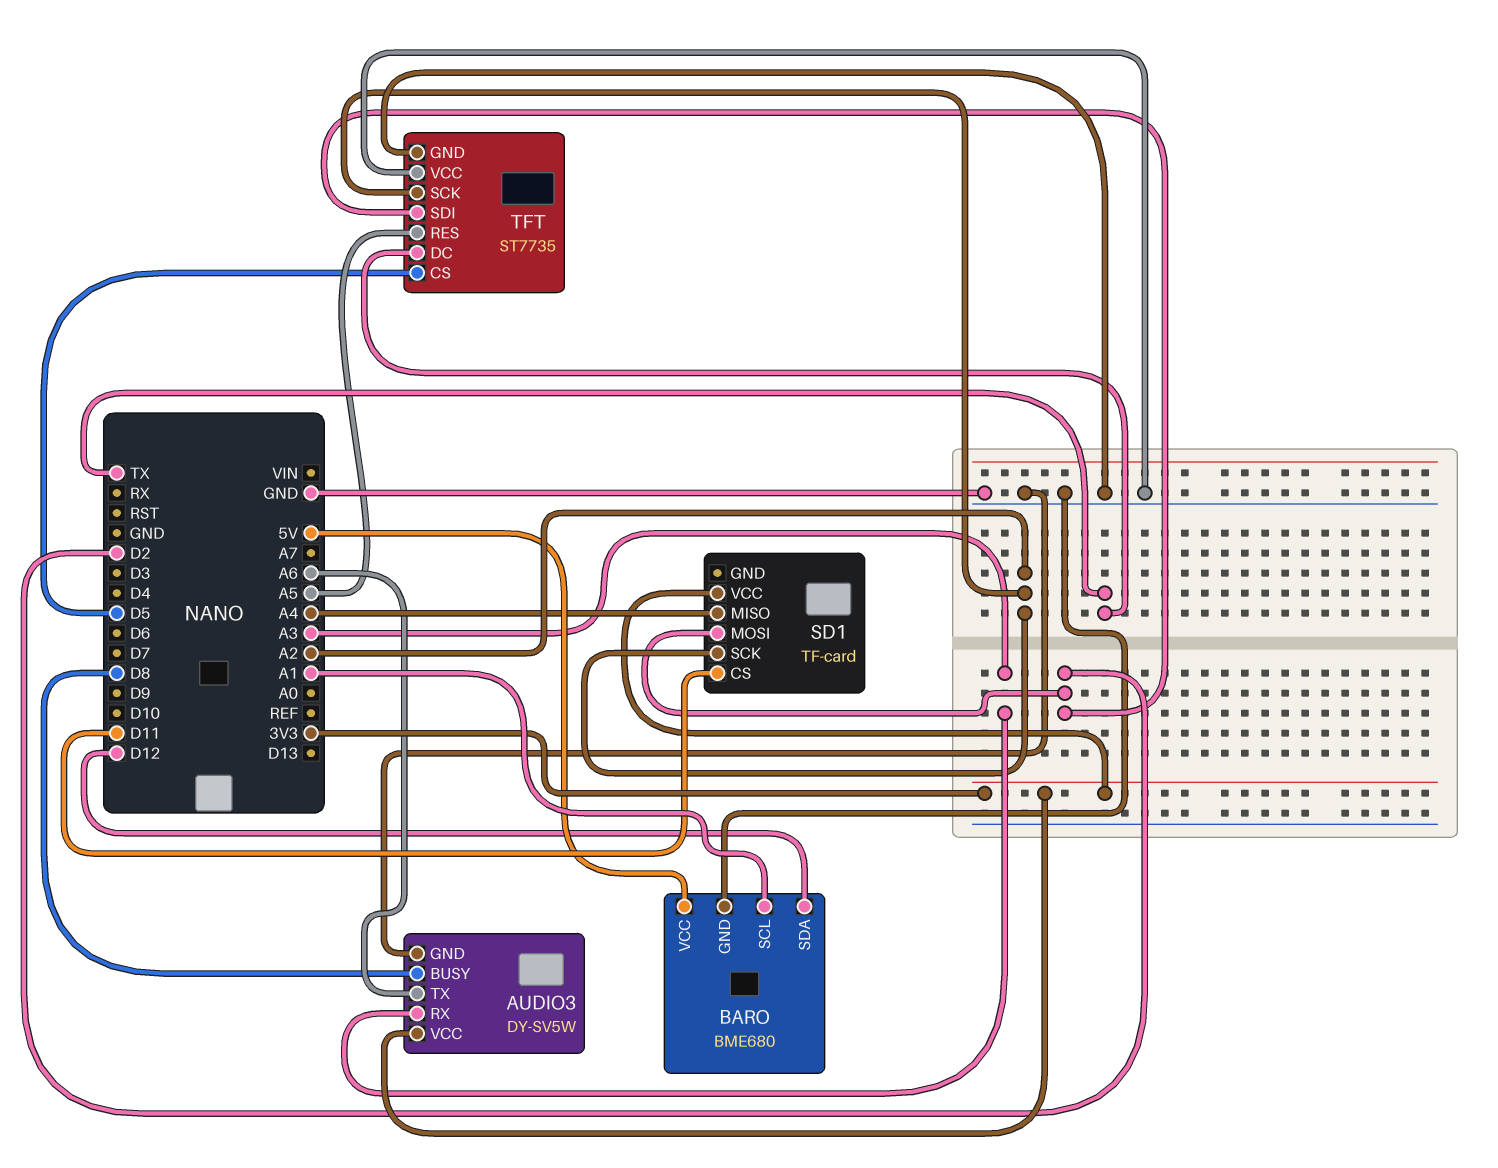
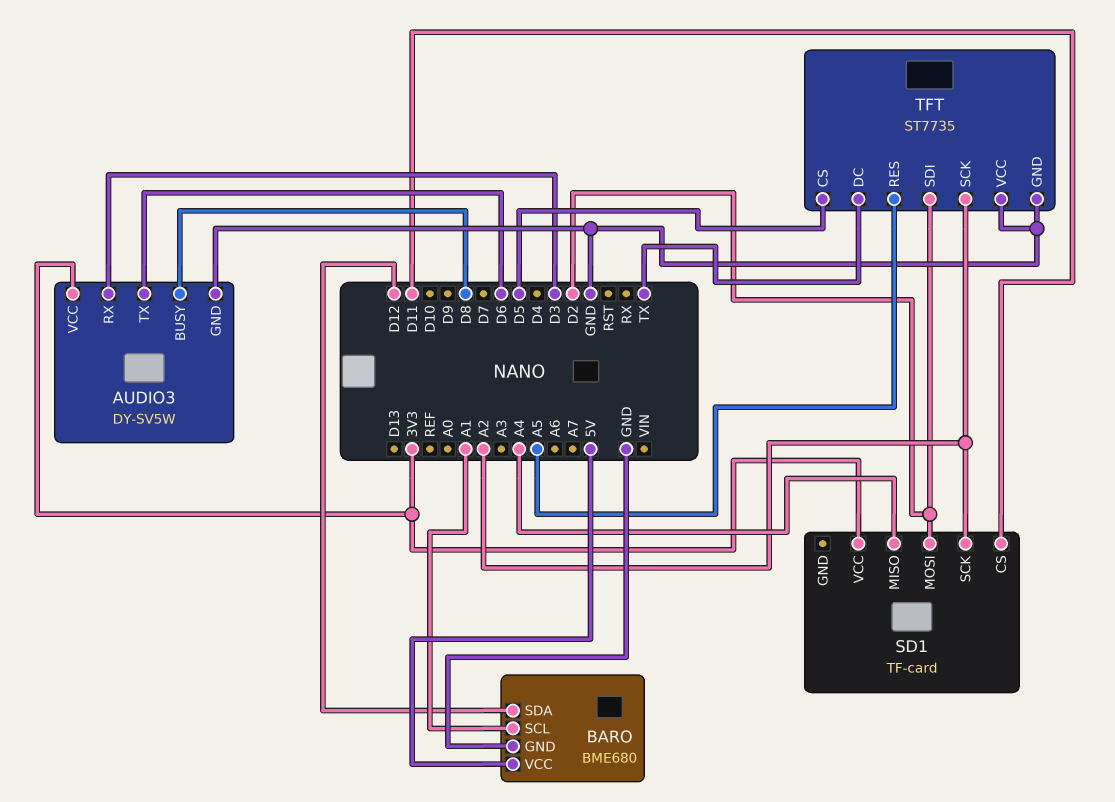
AUDIO3 pin RX: A3 -> D3
AUDIO3 pin TX: A6 -> D6

